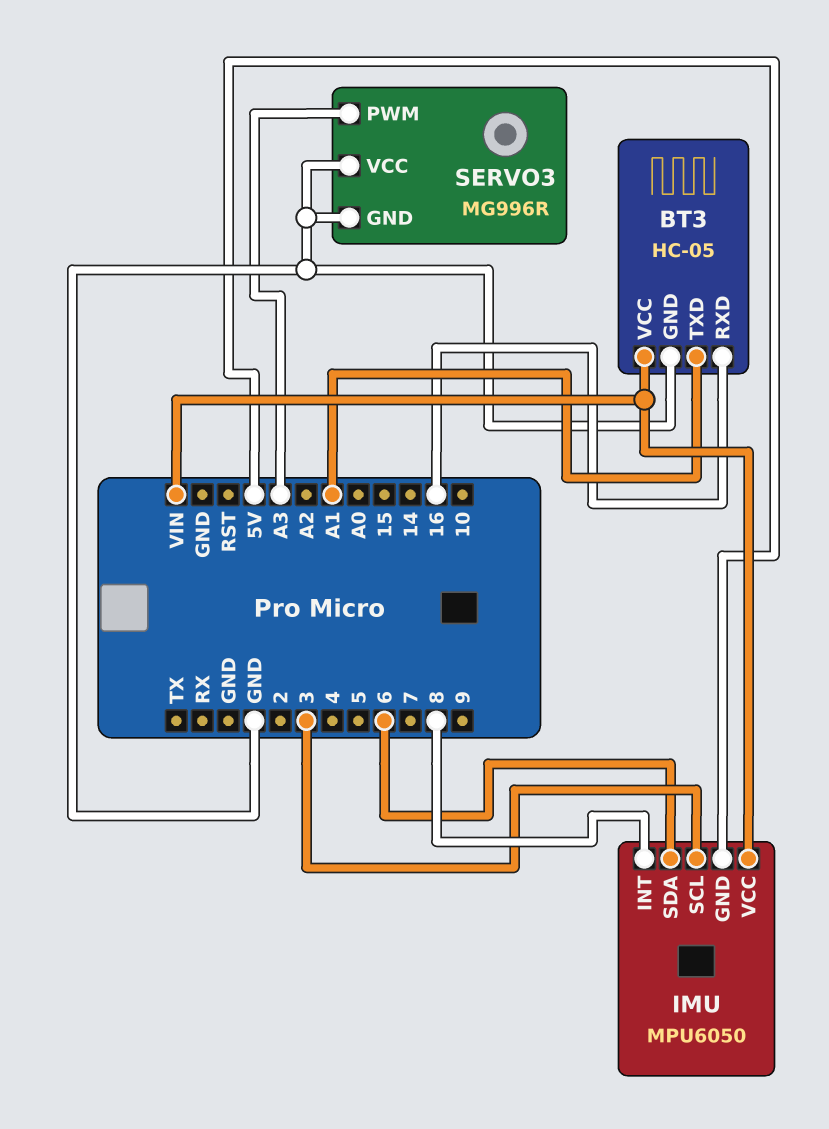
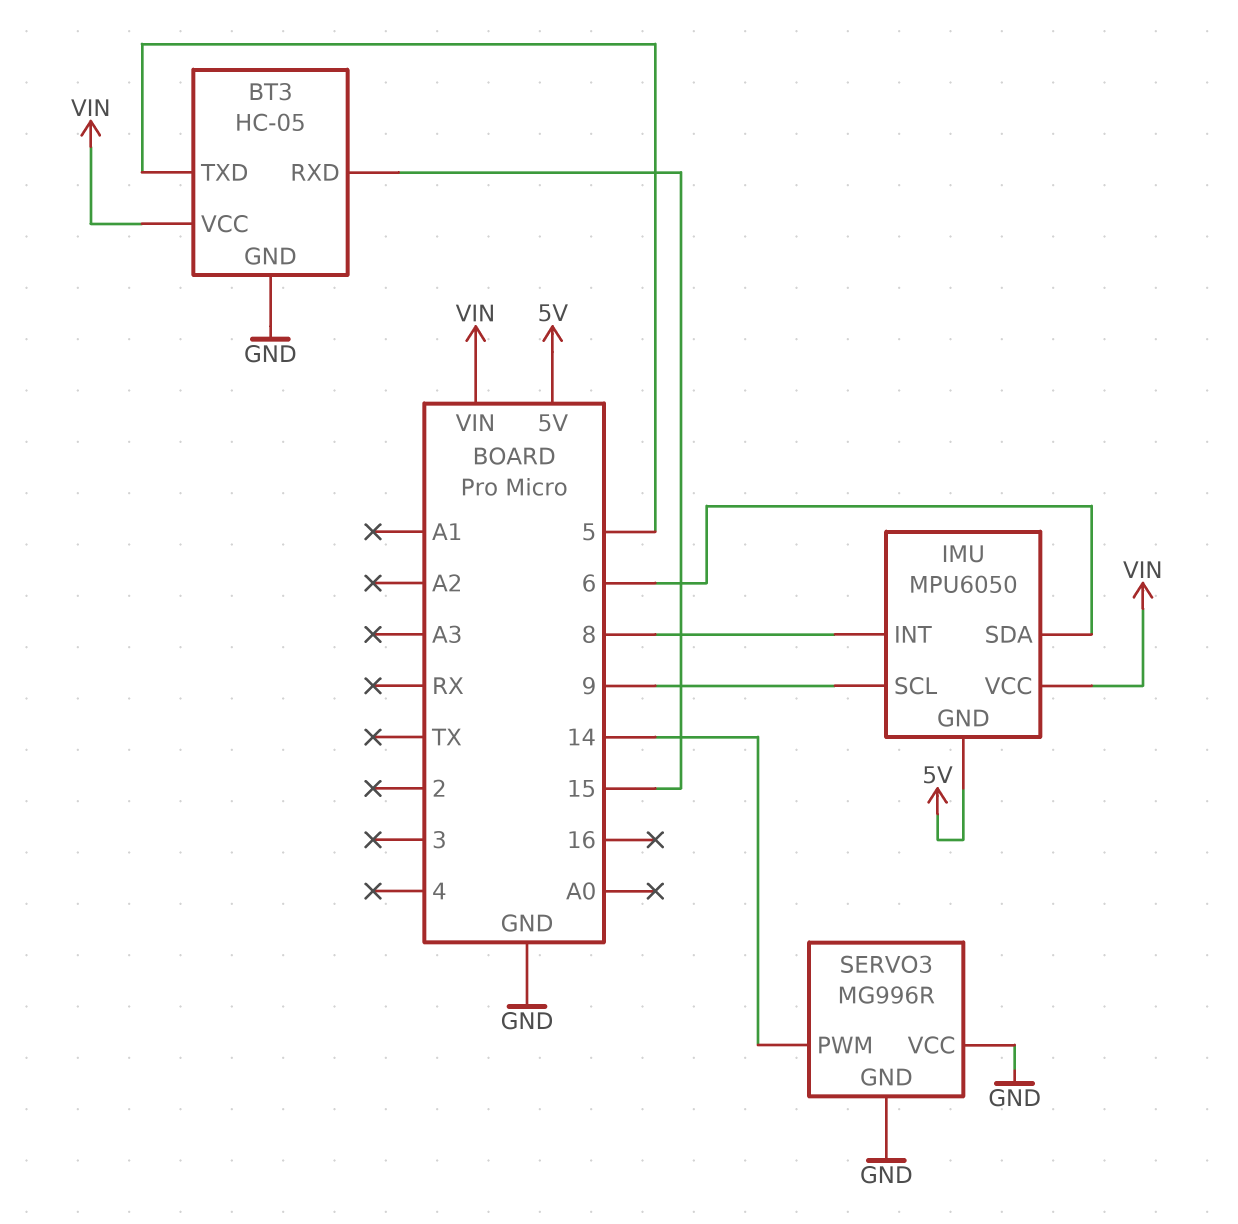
BT3 pin RXD: 16 -> 15
BT3 pin TXD: A1 -> 5
IMU pin SCL: 3 -> 9
SERVO3 pin PWM: A3 -> 14

